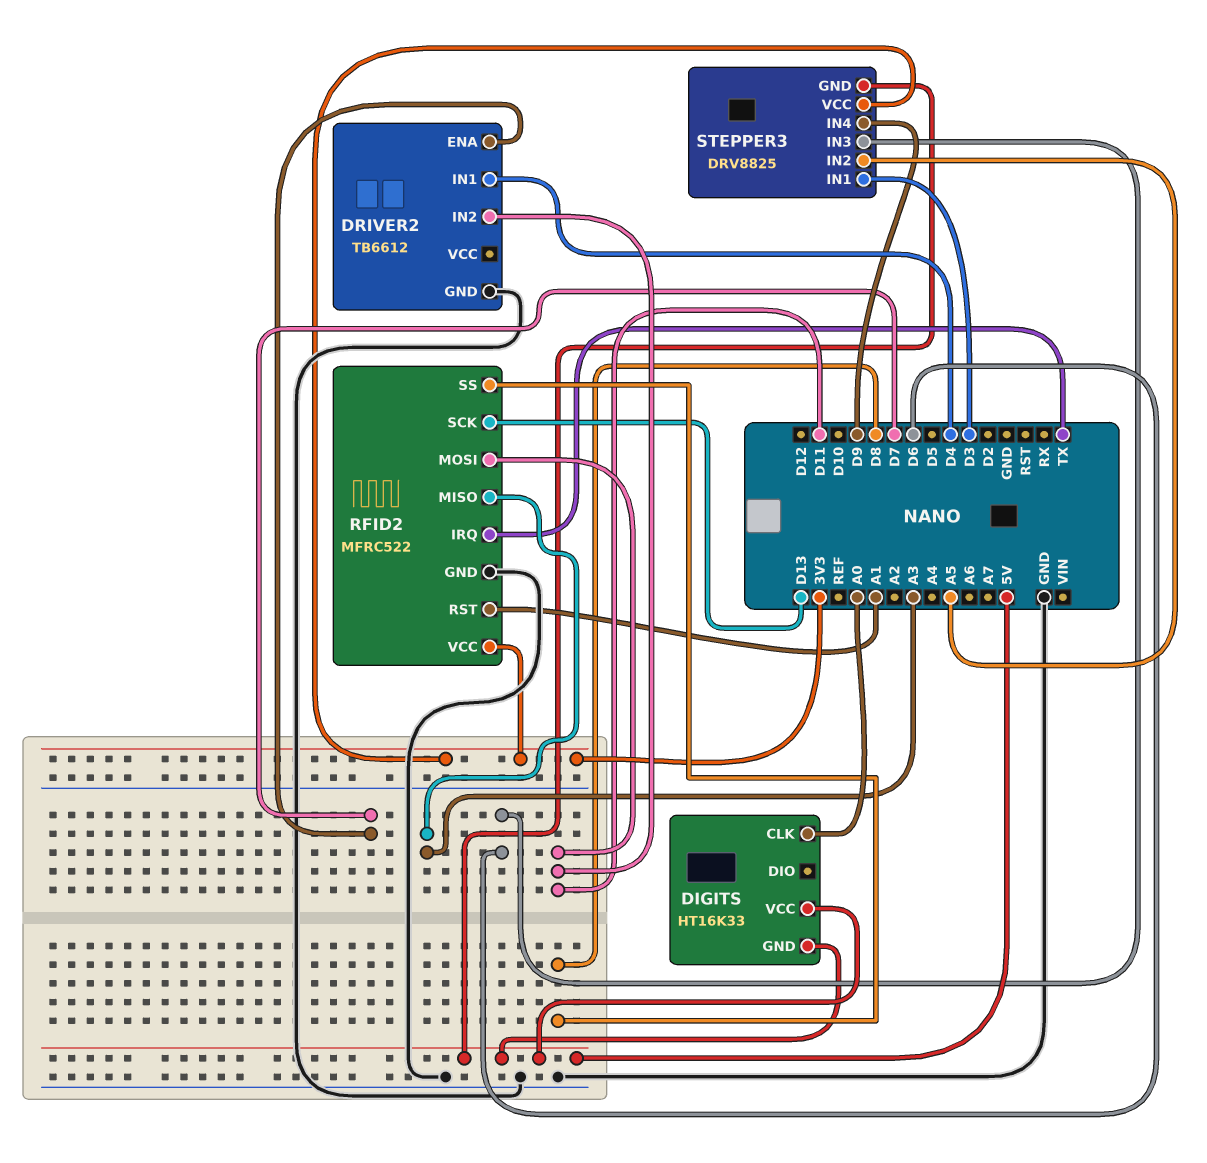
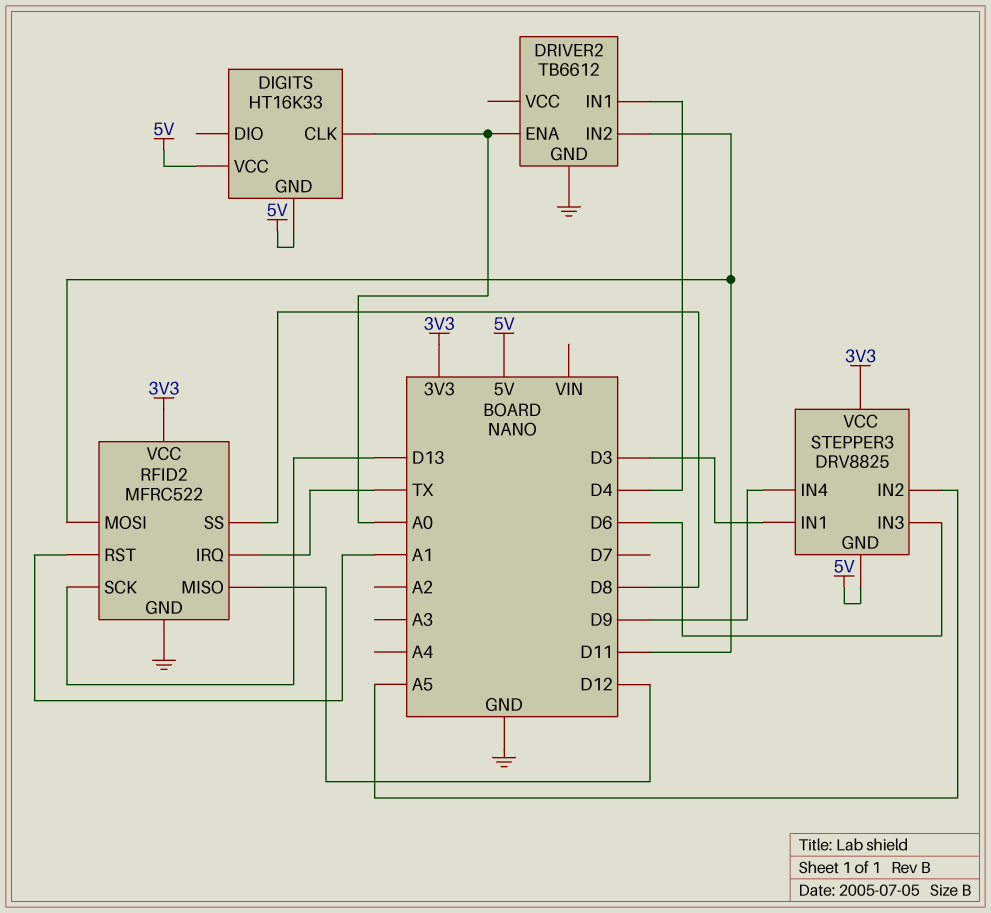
DRIVER2 pin ENA: D7 -> A0
RFID2 pin MISO: A3 -> D12

